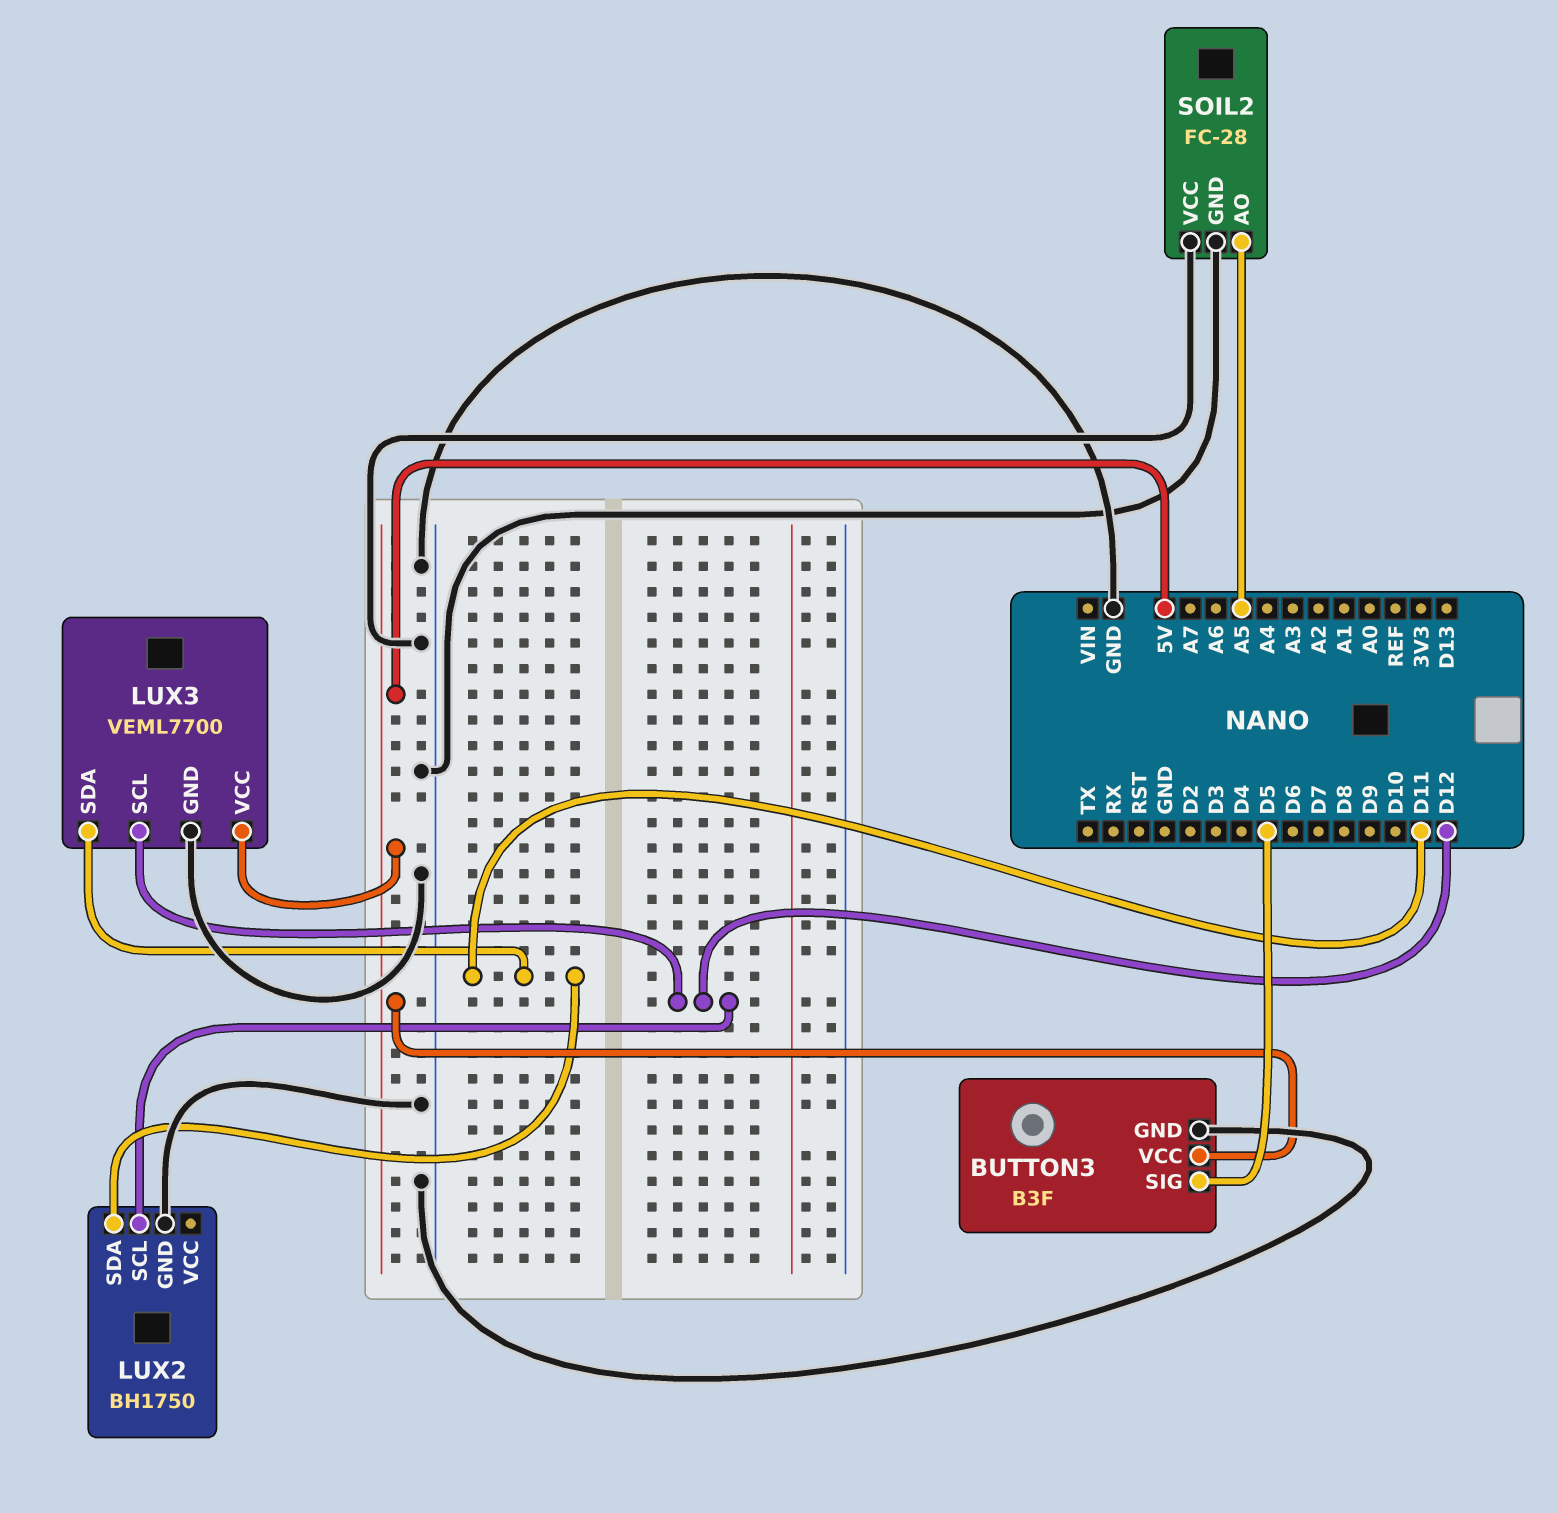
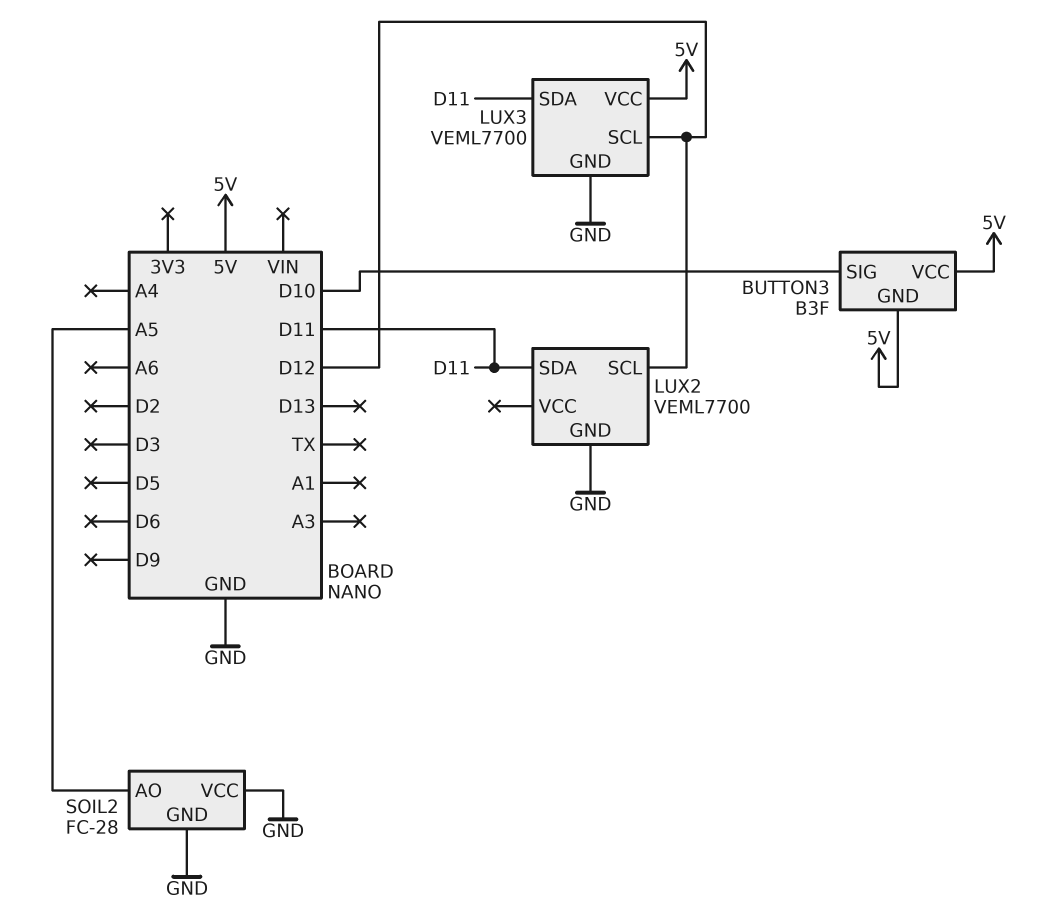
BUTTON3 pin GND: GND -> 5V
BUTTON3 pin SIG: D5 -> D10
LUX2: BH1750 -> VEML7700

